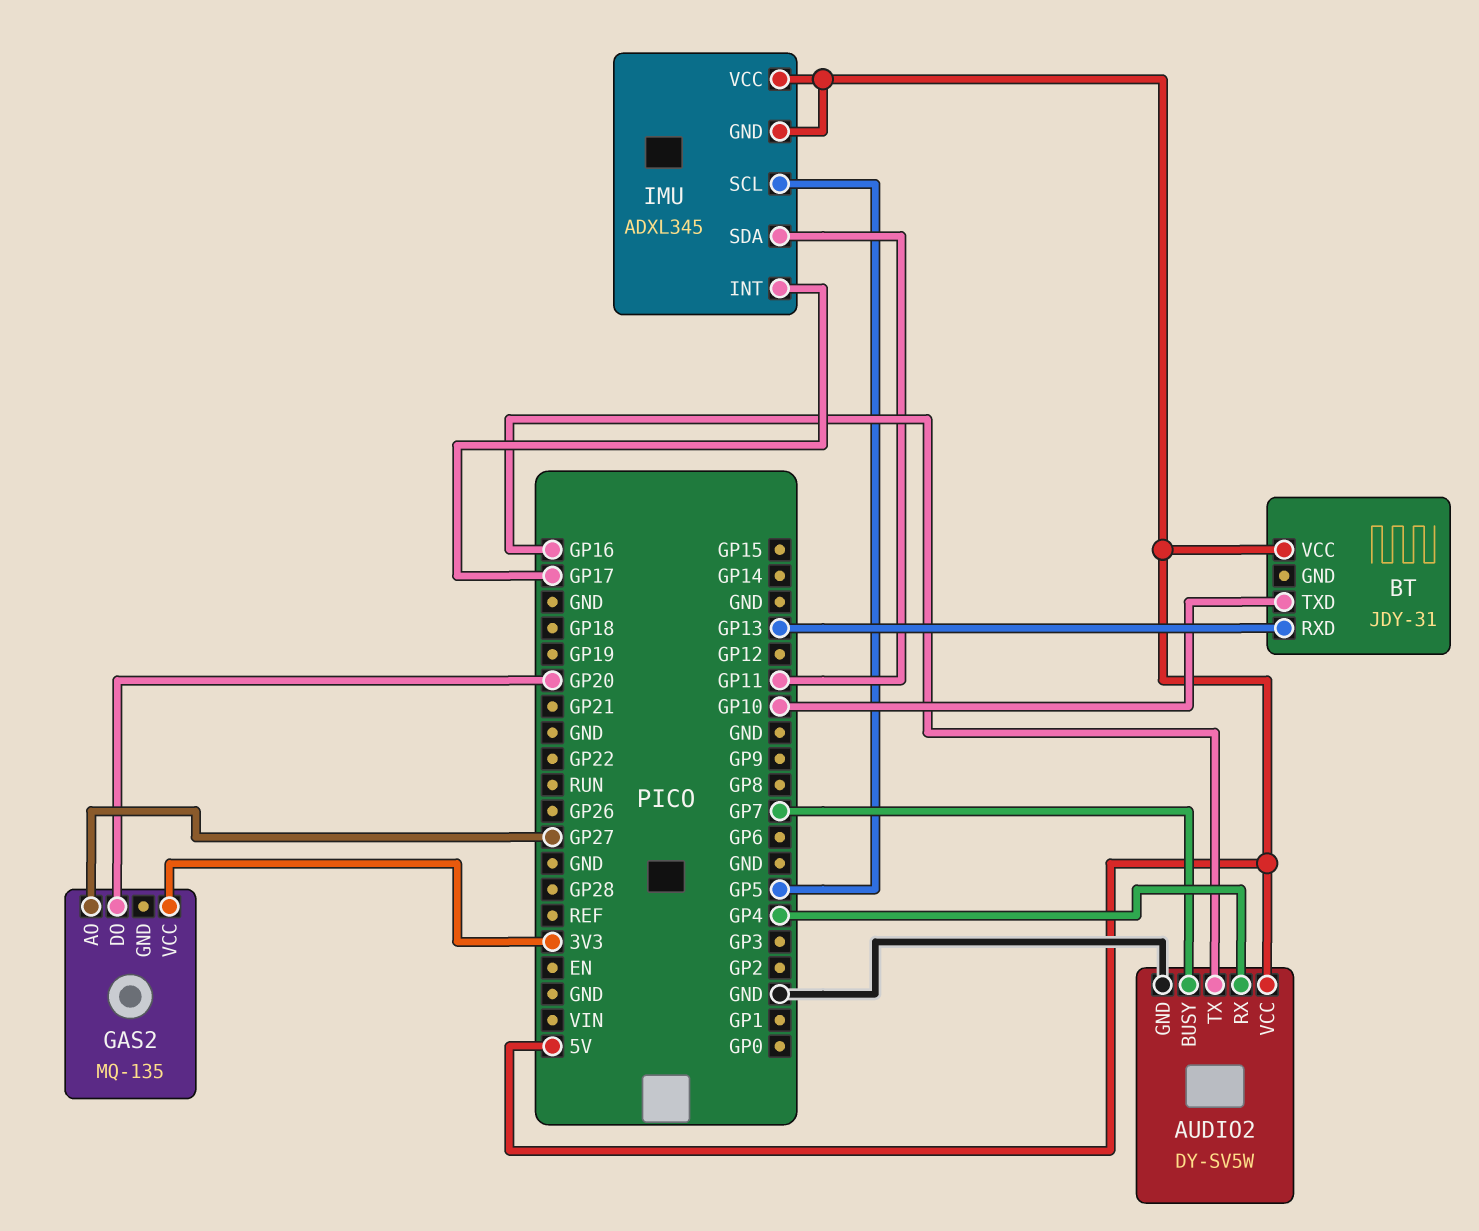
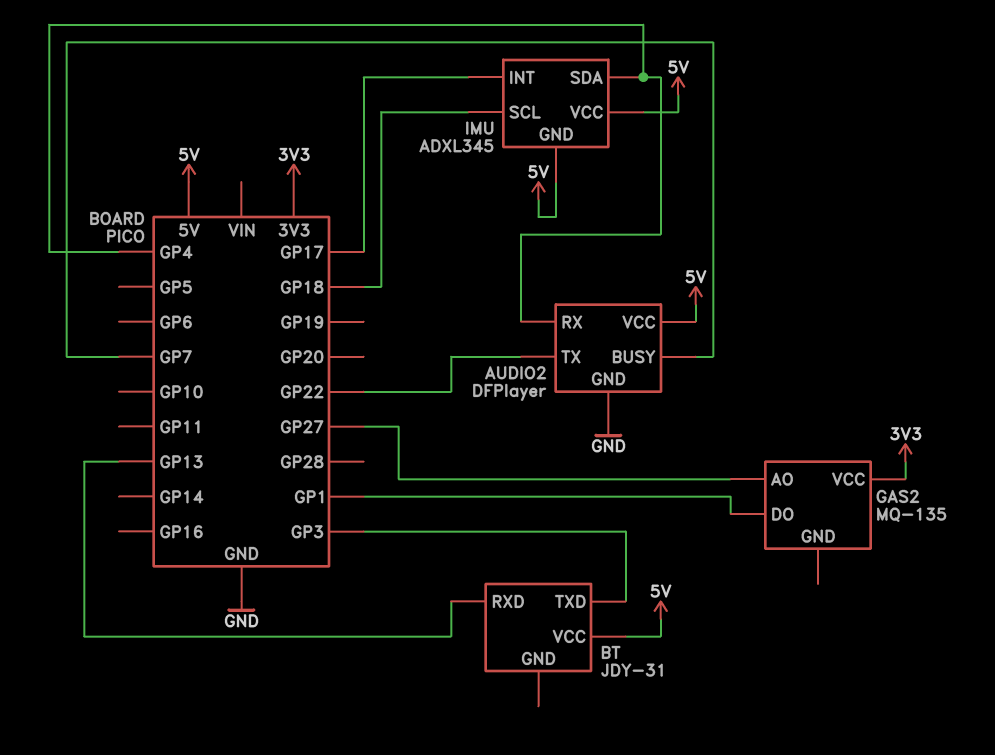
AUDIO2: DY-SV5W -> DFPlayer
AUDIO2 pin TX: GP16 -> GP22
BT pin TXD: GP10 -> GP3
GAS2 pin DO: GP20 -> GP1
IMU pin SCL: GP5 -> GP18
IMU pin SDA: GP11 -> GP4

